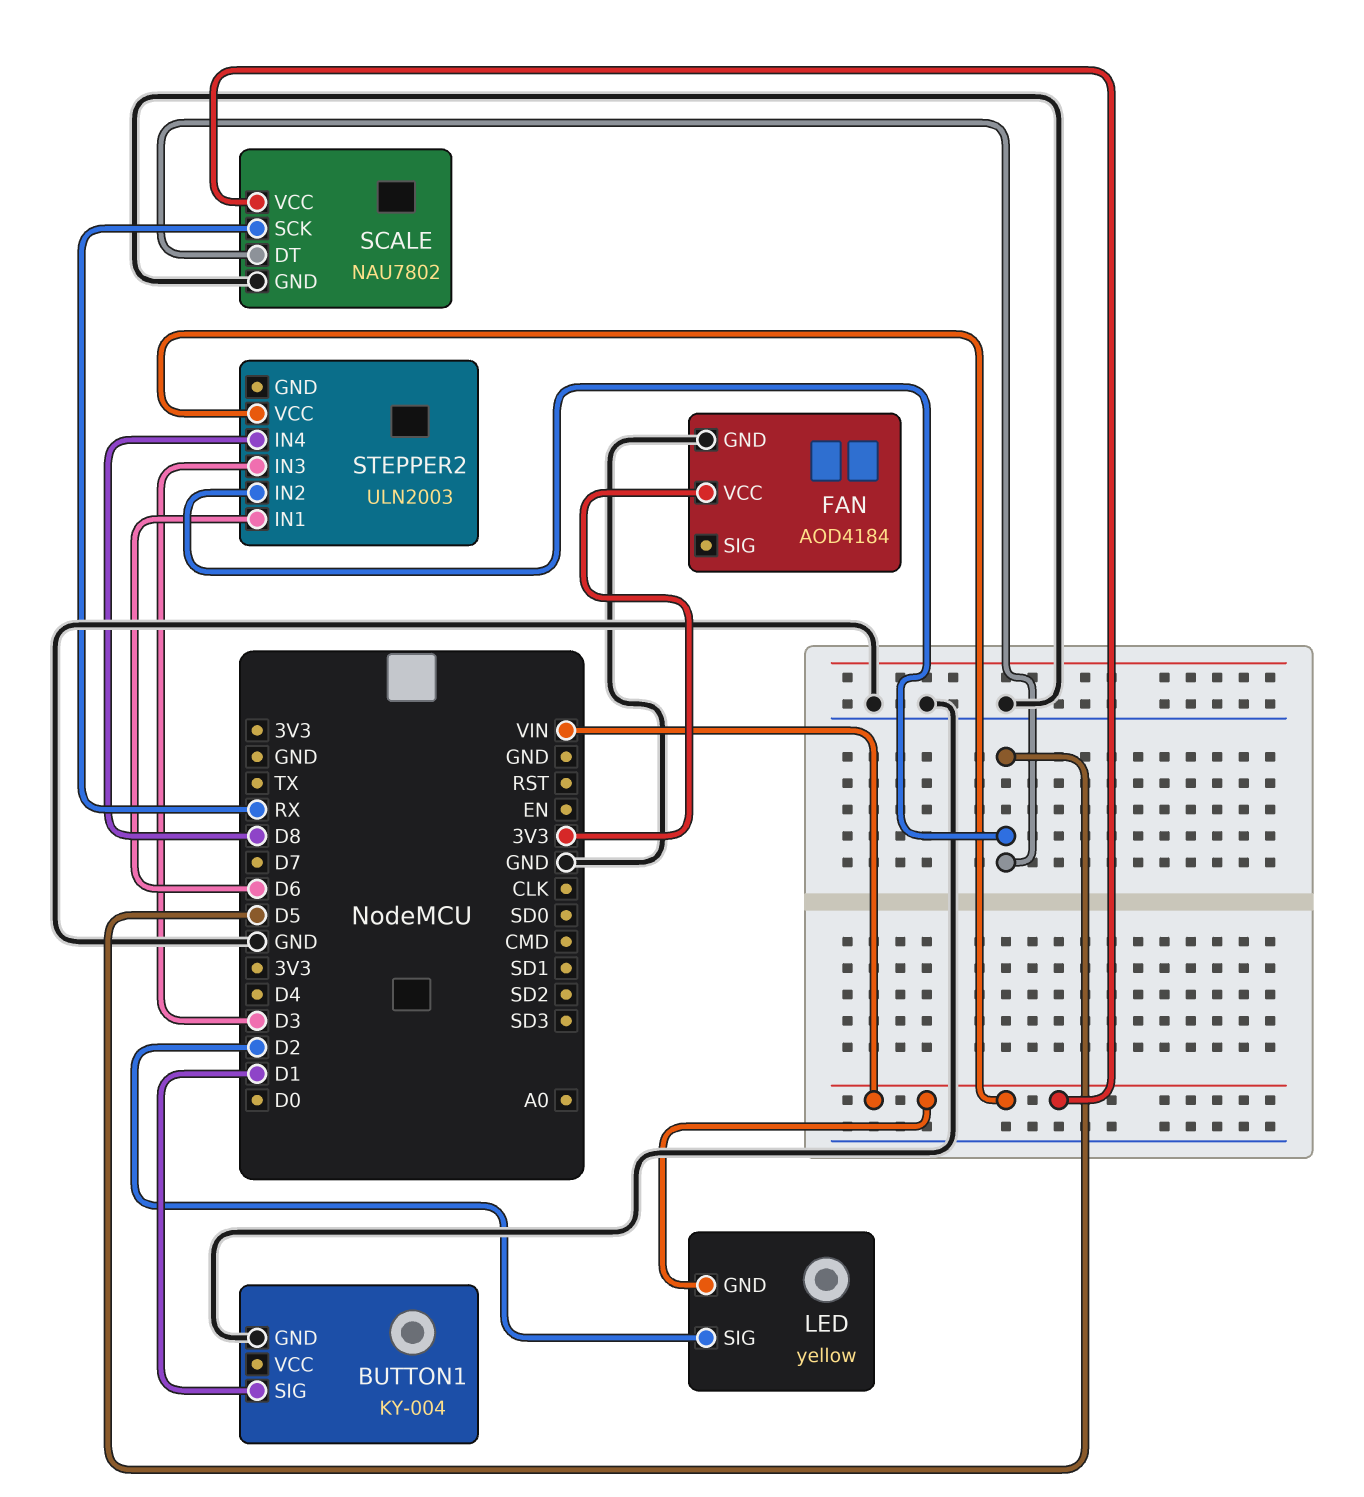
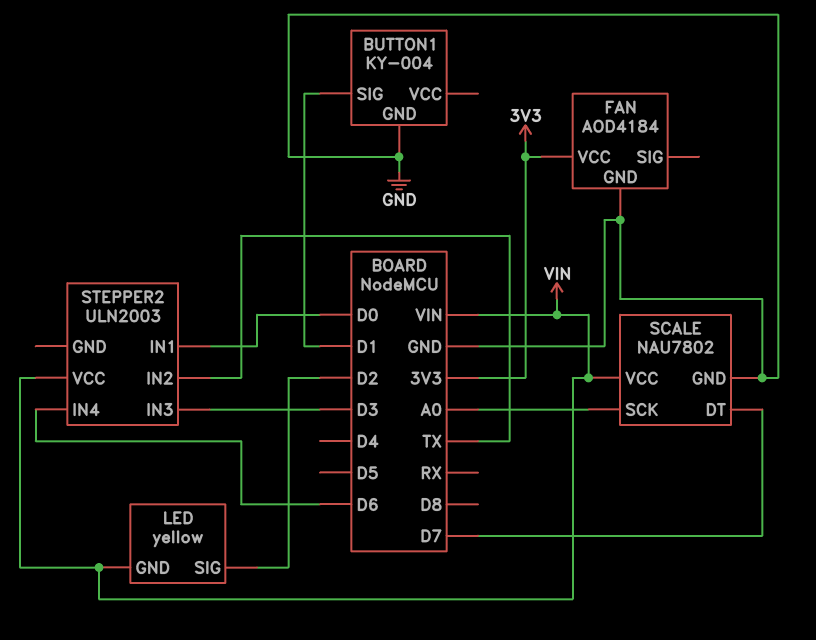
SCALE pin DT: D5 -> D7
SCALE pin SCK: RX -> A0
STEPPER2 pin IN1: D6 -> D0
STEPPER2 pin IN2: D5 -> TX
STEPPER2 pin IN4: D8 -> D6

